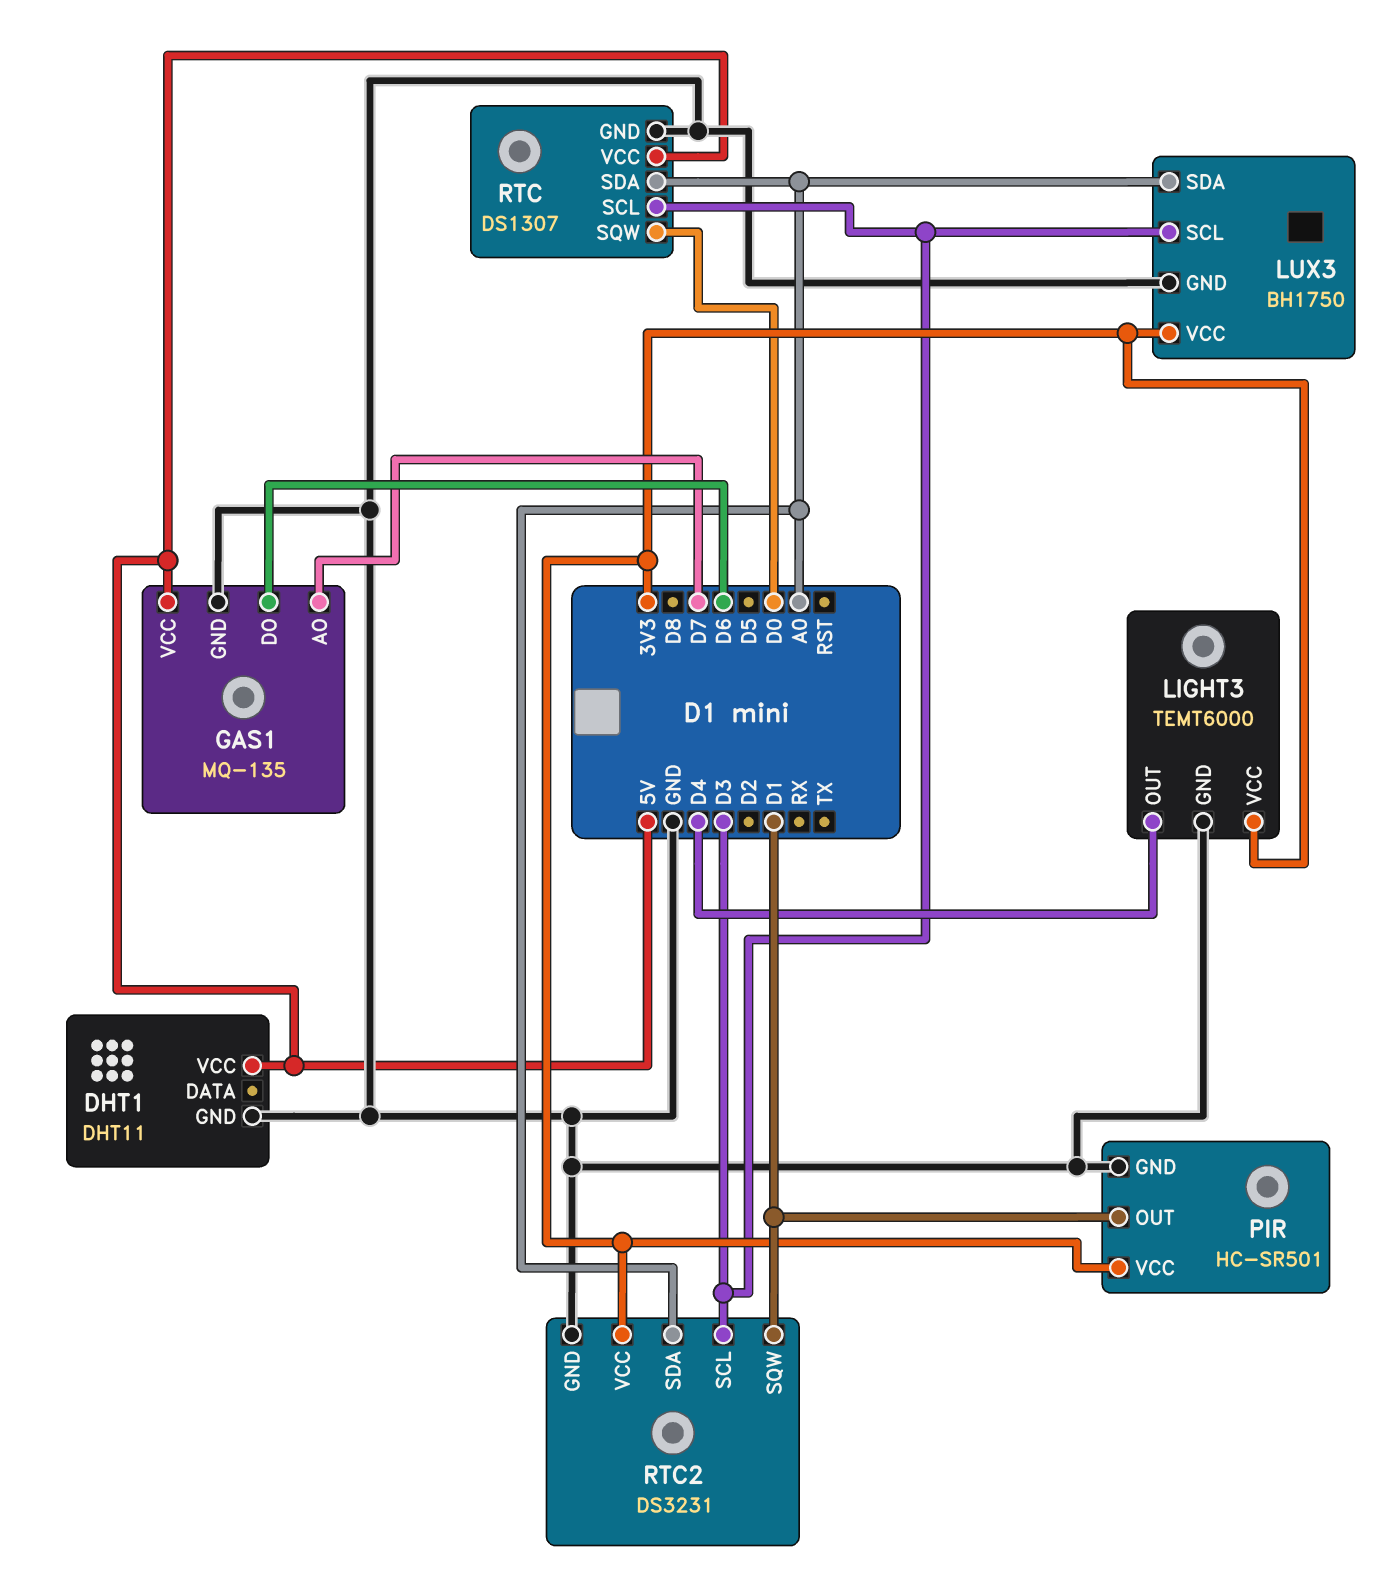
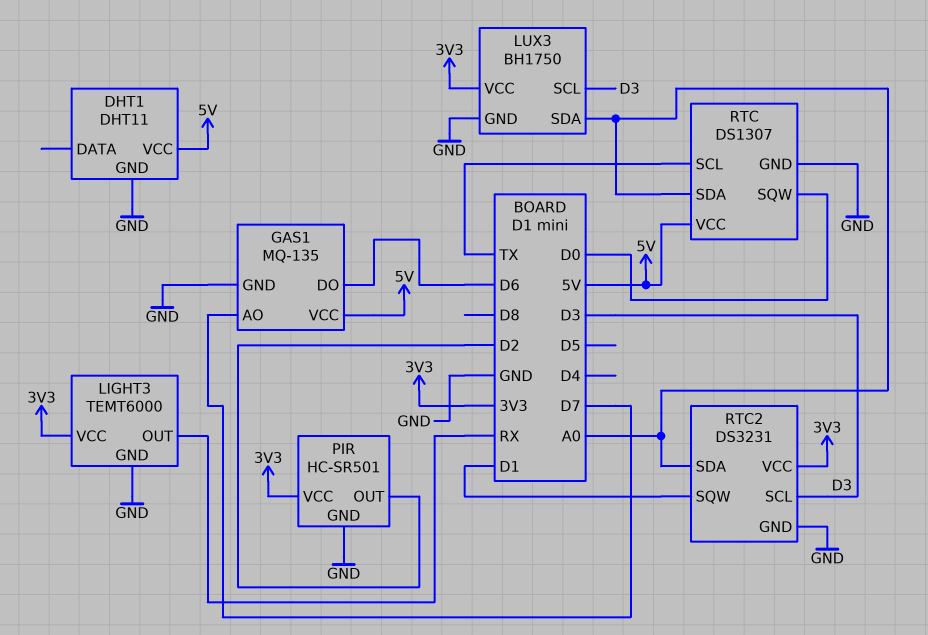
LIGHT3 pin OUT: D4 -> RX
PIR pin OUT: D1 -> D2
RTC pin SCL: D3 -> TX

